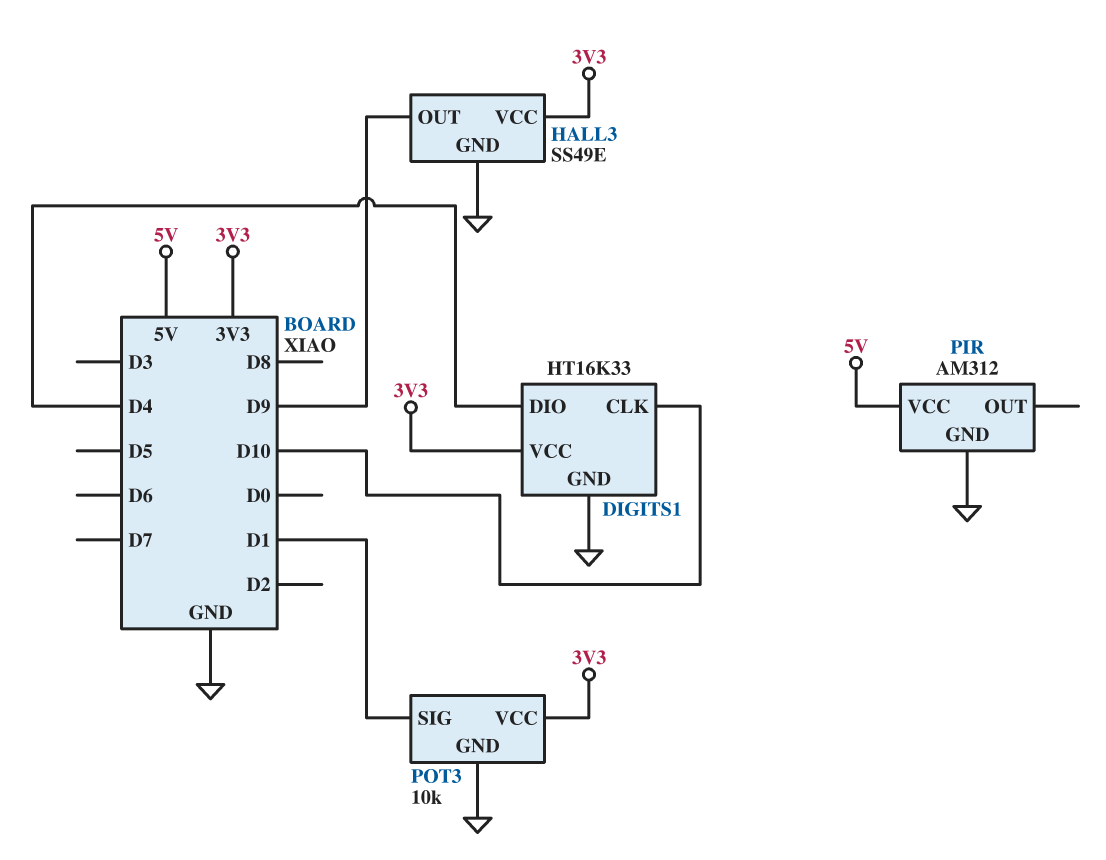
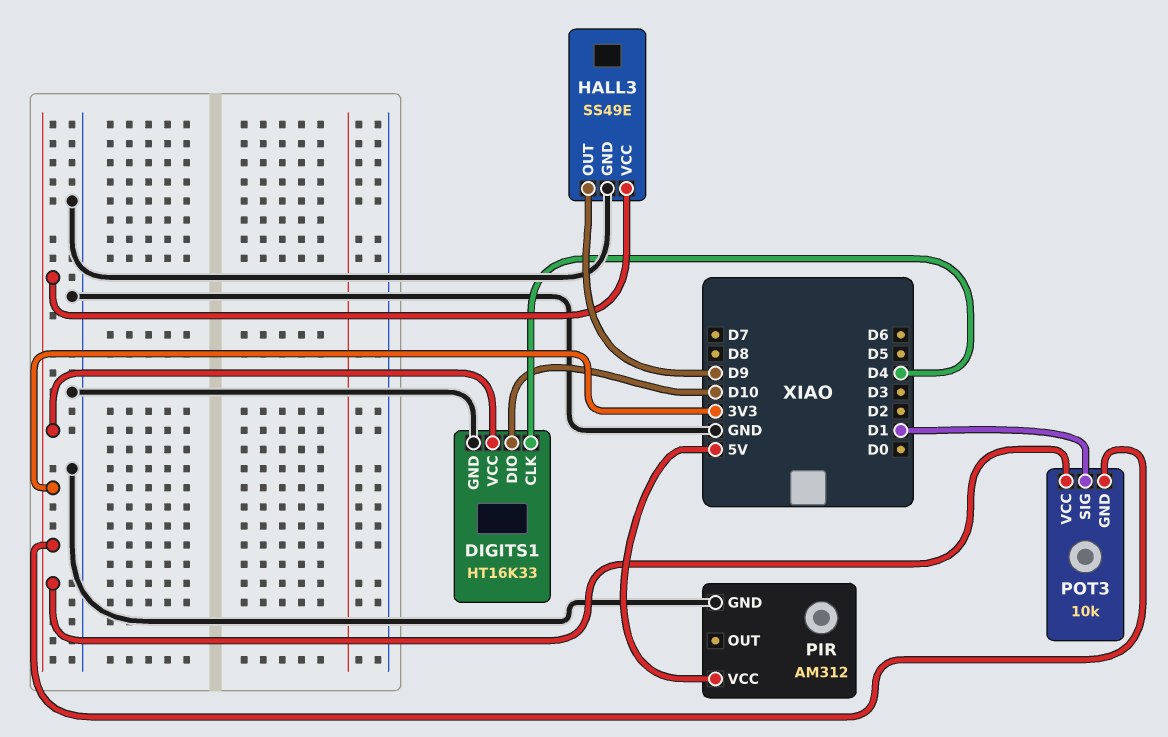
DIGITS1 pin CLK: D10 -> D4
DIGITS1 pin DIO: D4 -> D10
POT3 pin GND: GND -> 3V3

